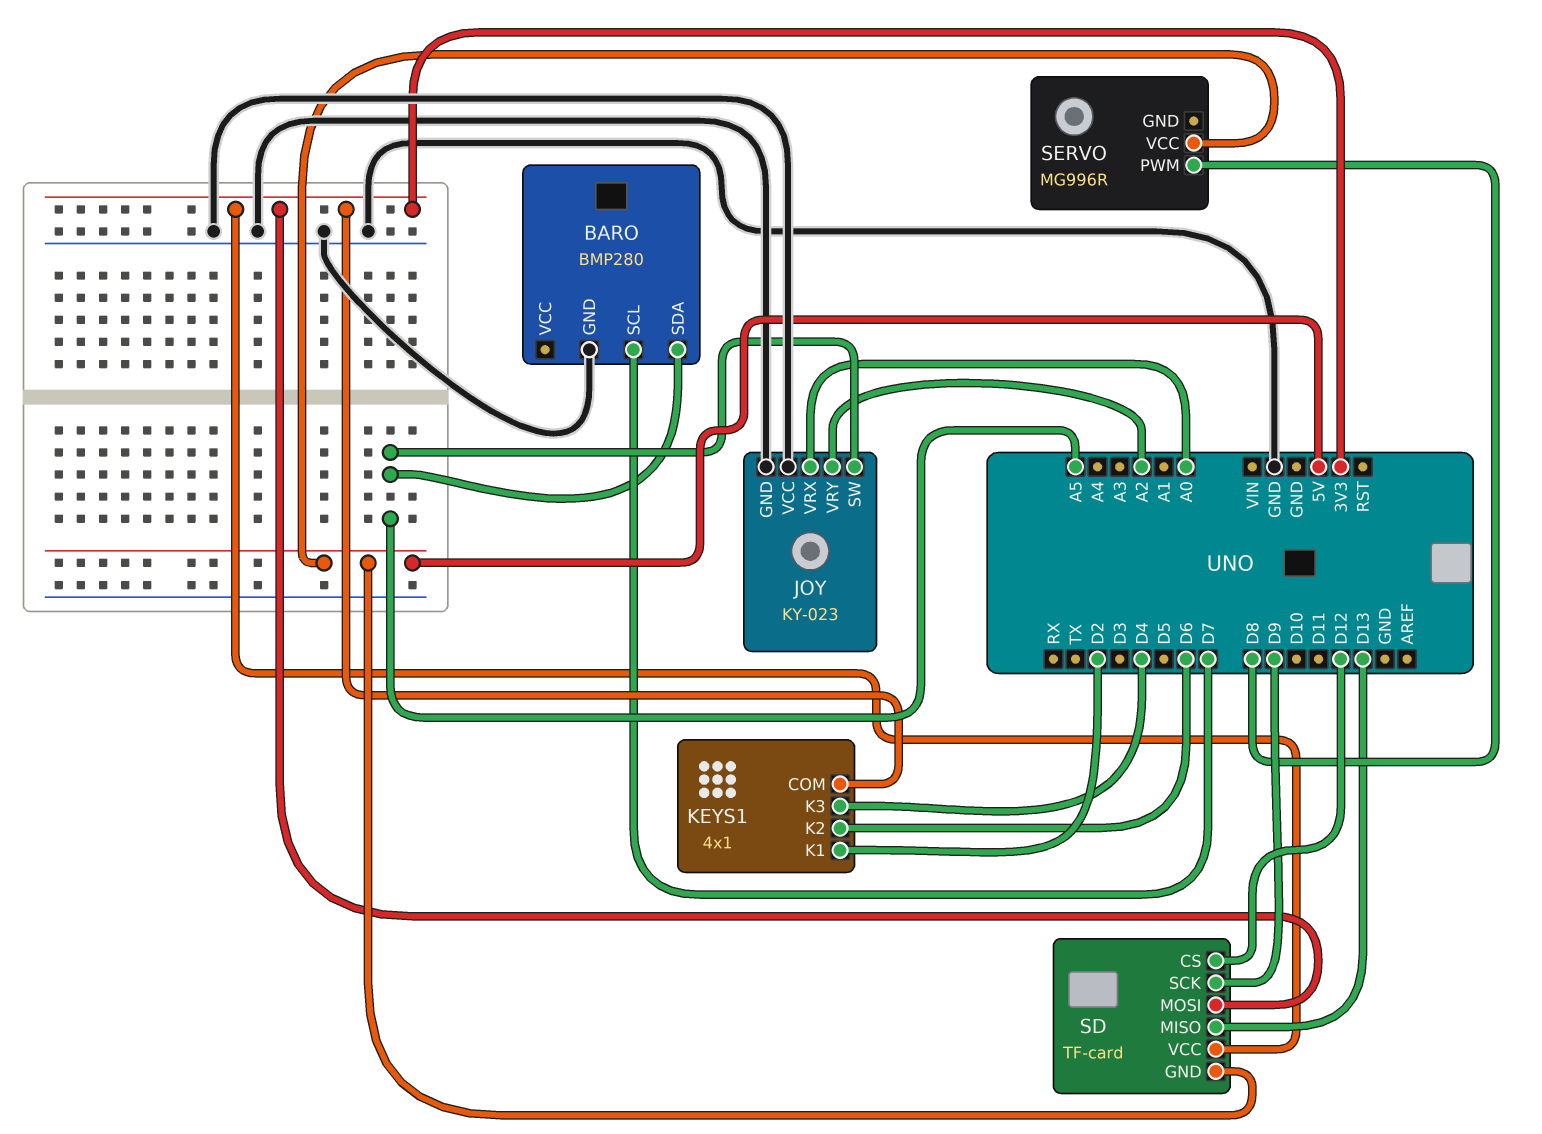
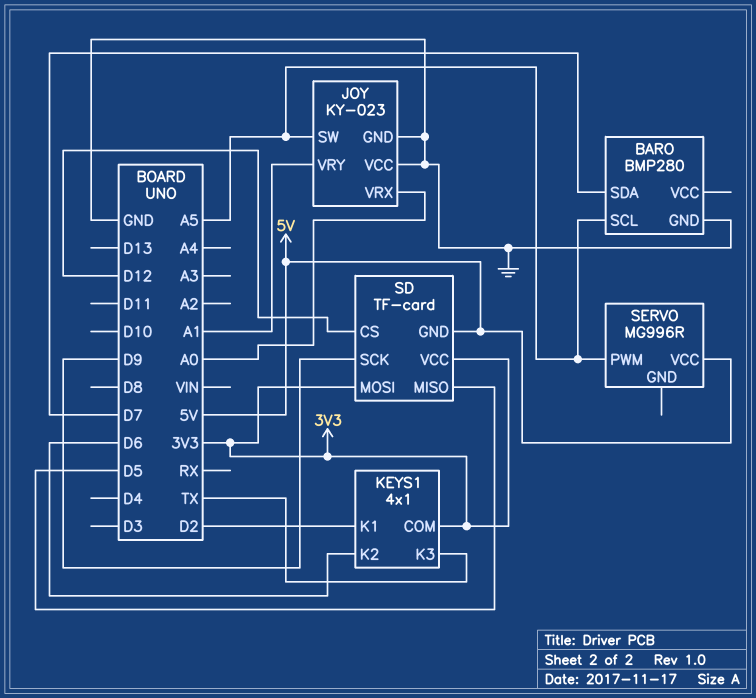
BARO pin SCL: D7 -> A5
BARO pin SDA: A5 -> D7
JOY pin VRY: A2 -> A1
KEYS1 pin K3: D4 -> TX
SD pin MISO: D13 -> D5
SERVO pin PWM: D8 -> A5

